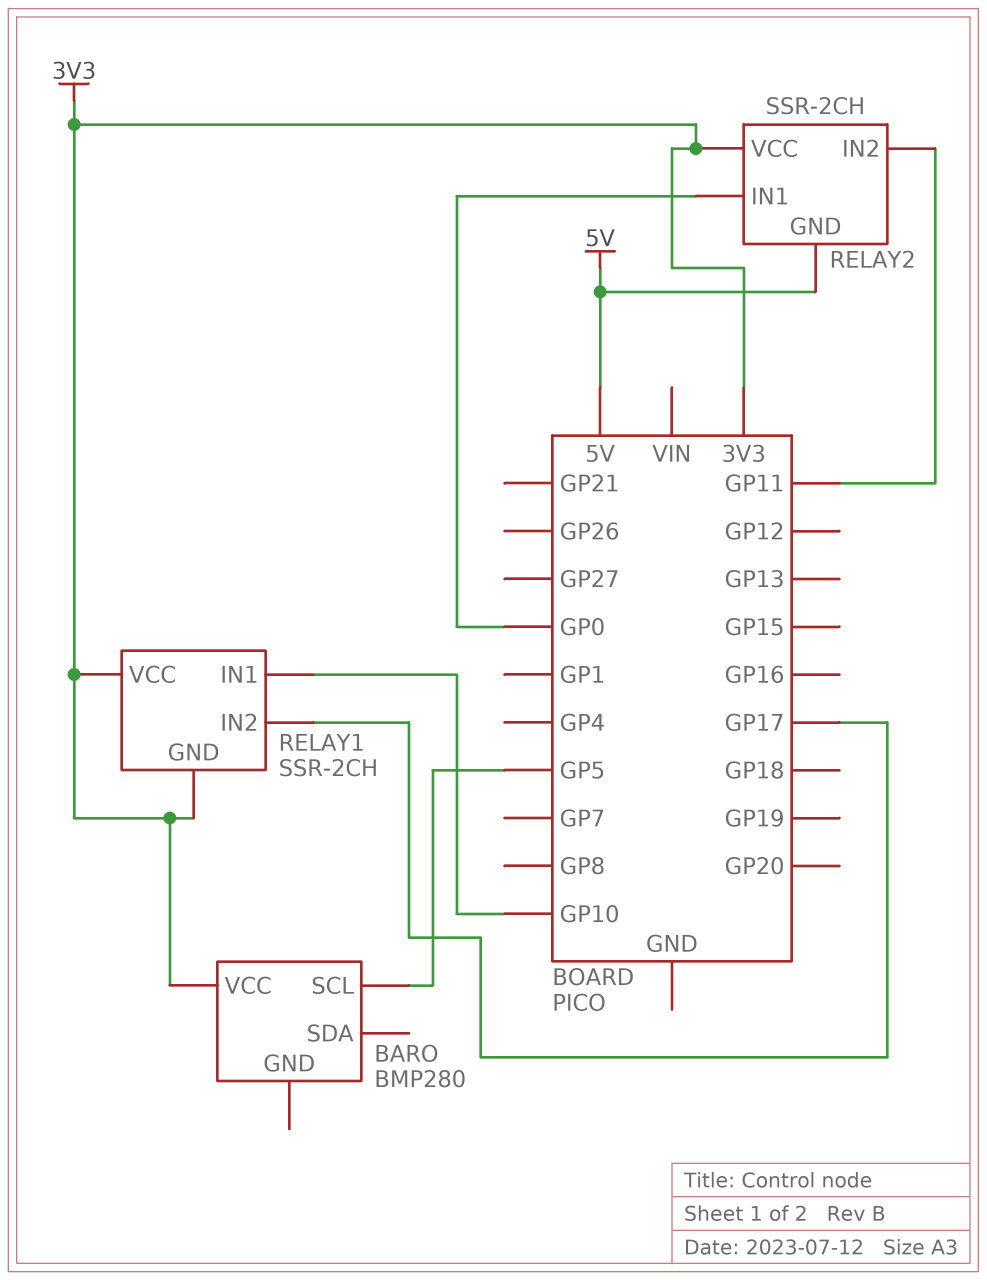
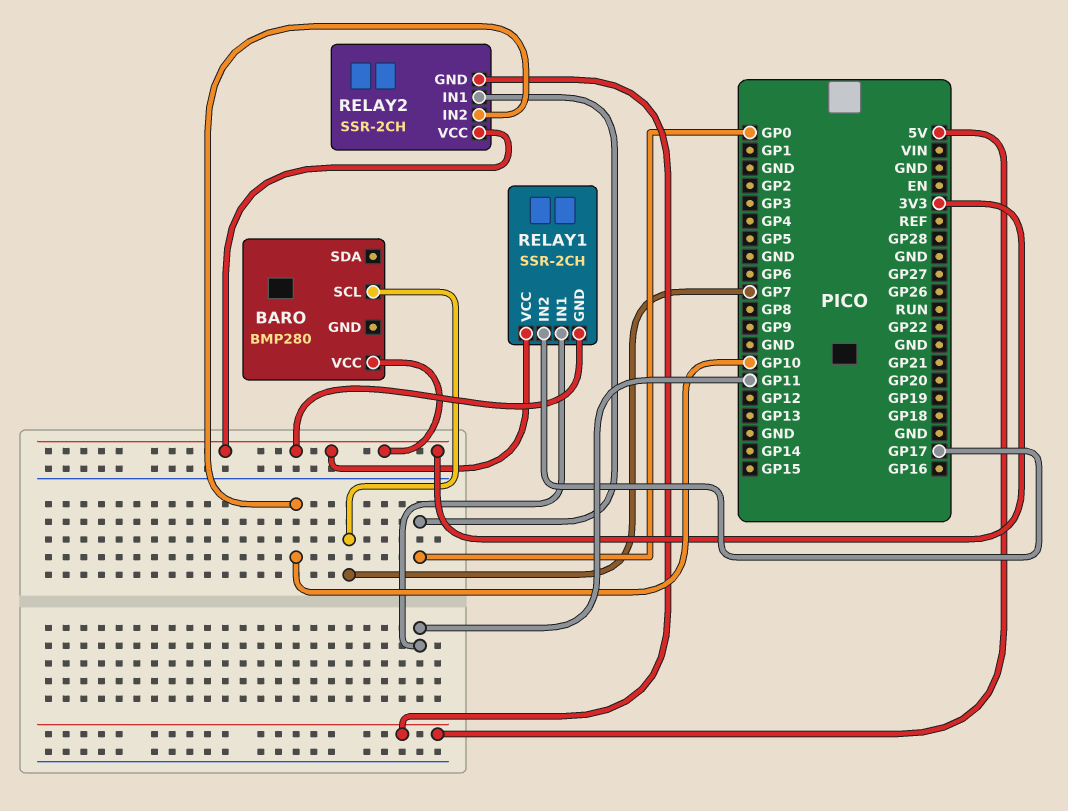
BARO pin SCL: GP5 -> GP7
RELAY1 pin IN1: GP10 -> GP11
RELAY2 pin IN2: GP11 -> GP10

